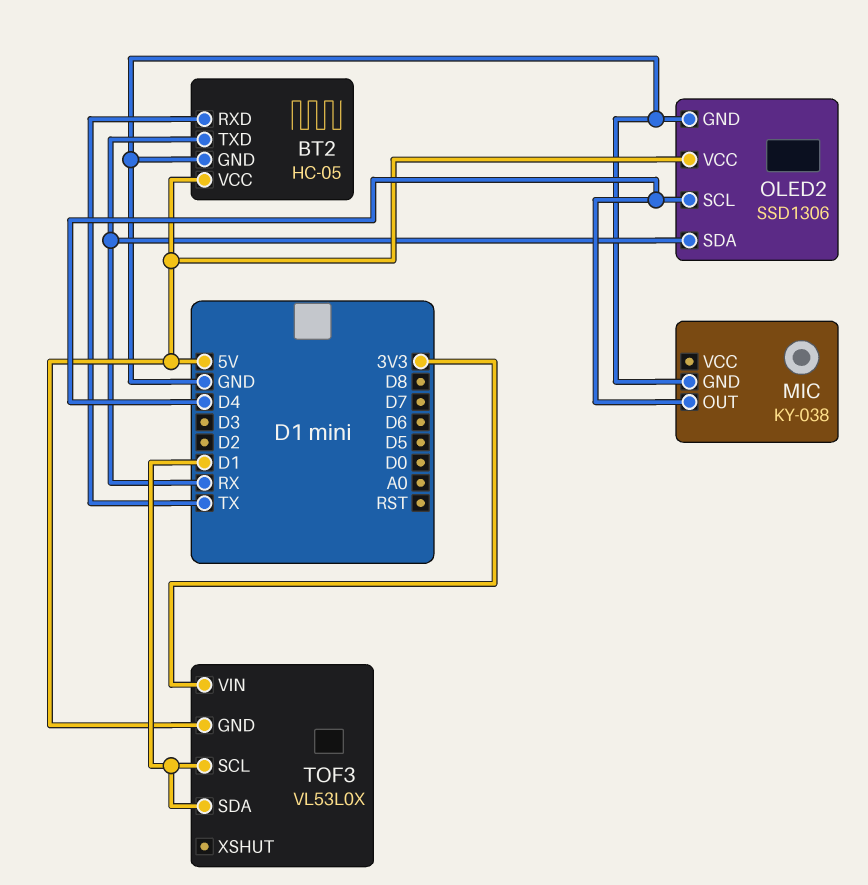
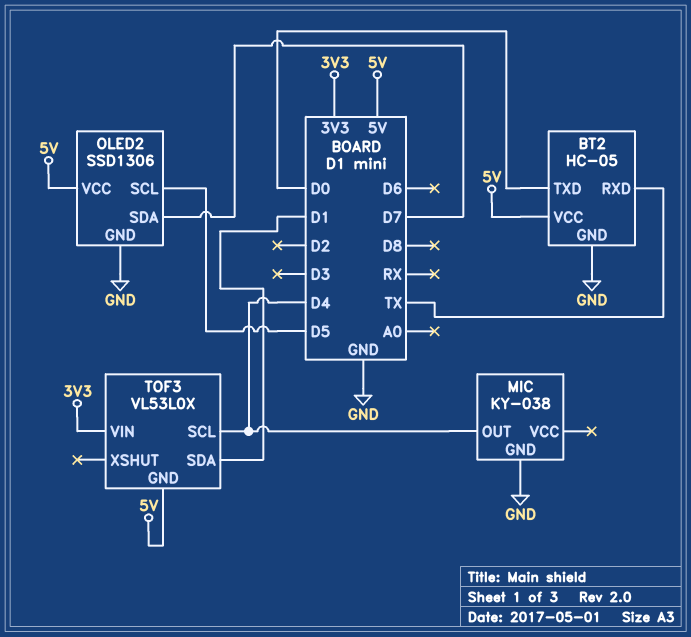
BT2 pin TXD: RX -> D0
OLED2 pin SCL: D4 -> D5
OLED2 pin SDA: RX -> D7
TOF3 pin SCL: D1 -> D4

